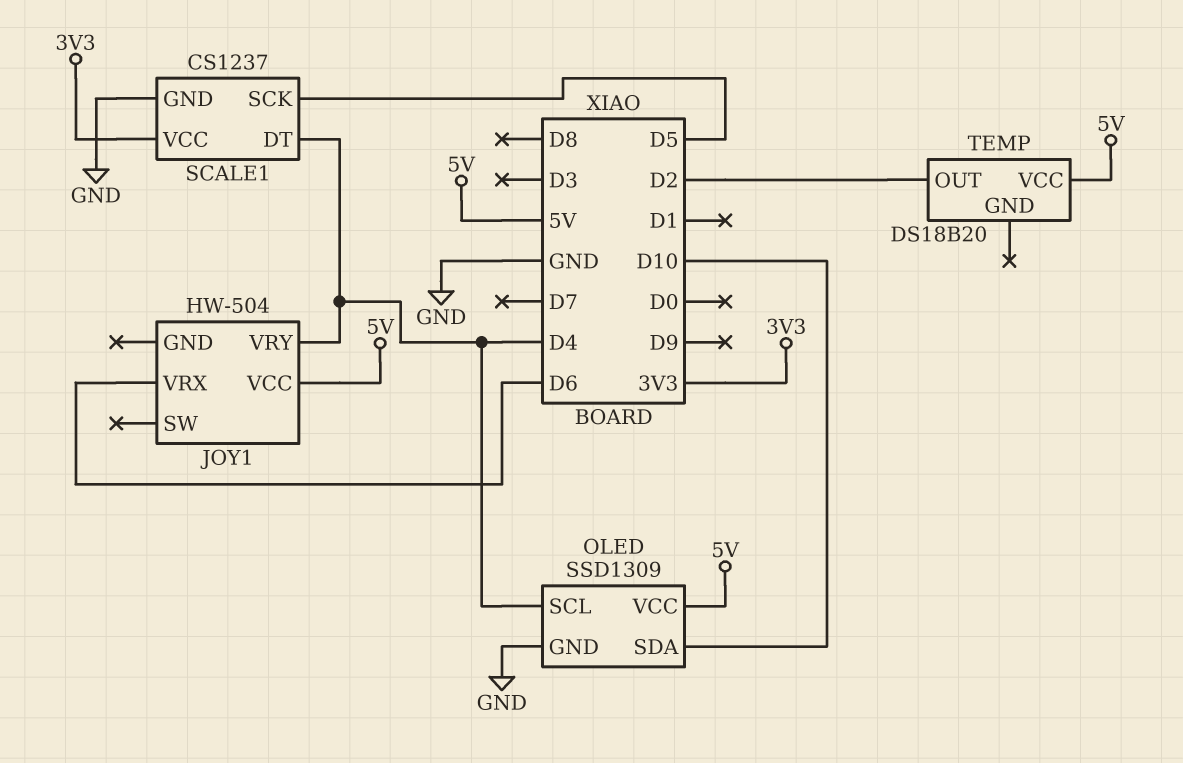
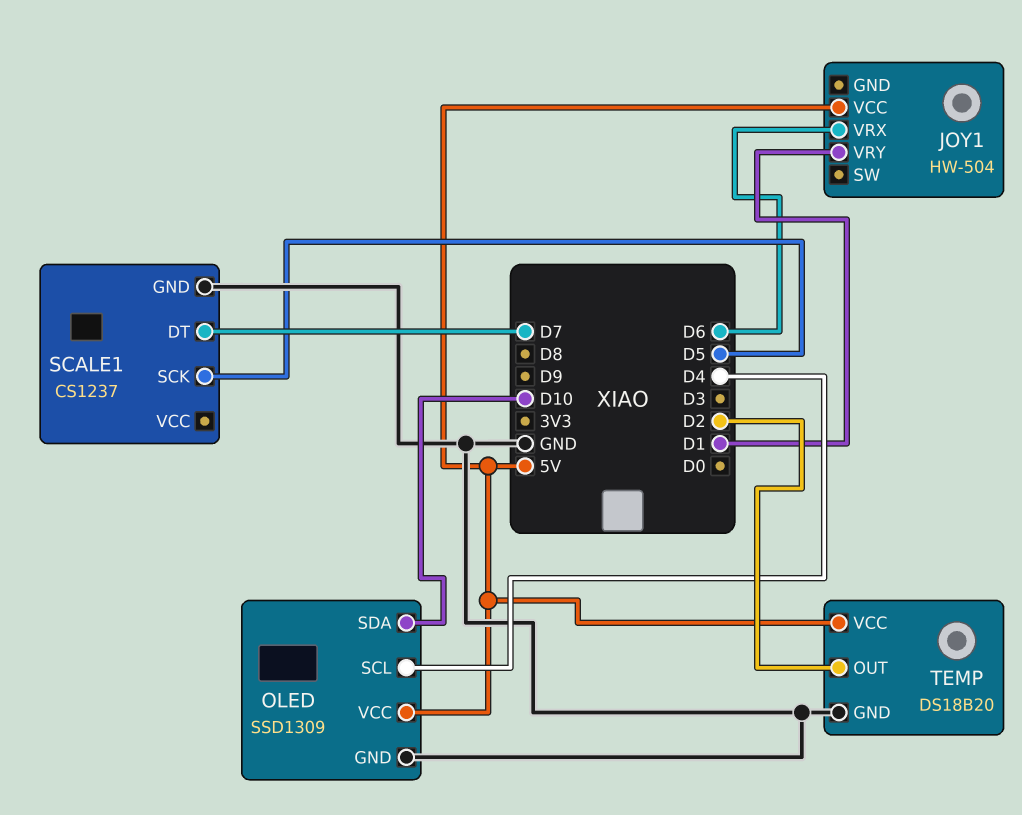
JOY1 pin VRY: D4 -> D1
SCALE1 pin DT: D4 -> D7
SCALE1 pin VCC: 3V3 -> none
TEMP pin GND: none -> GND

